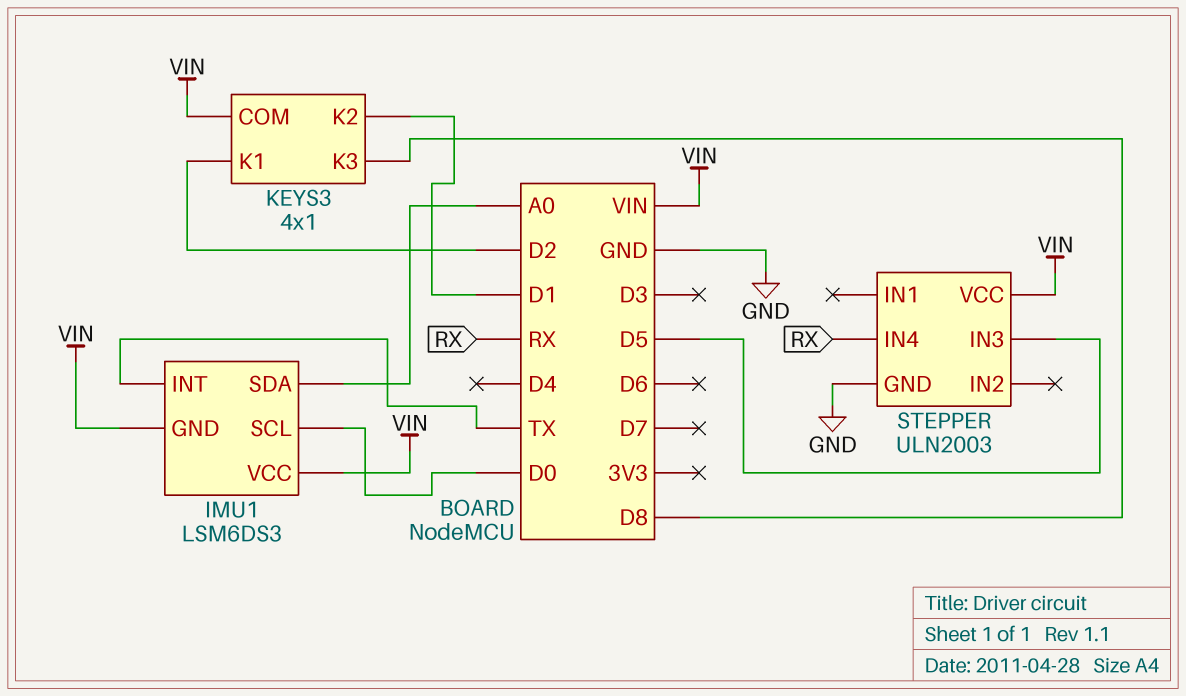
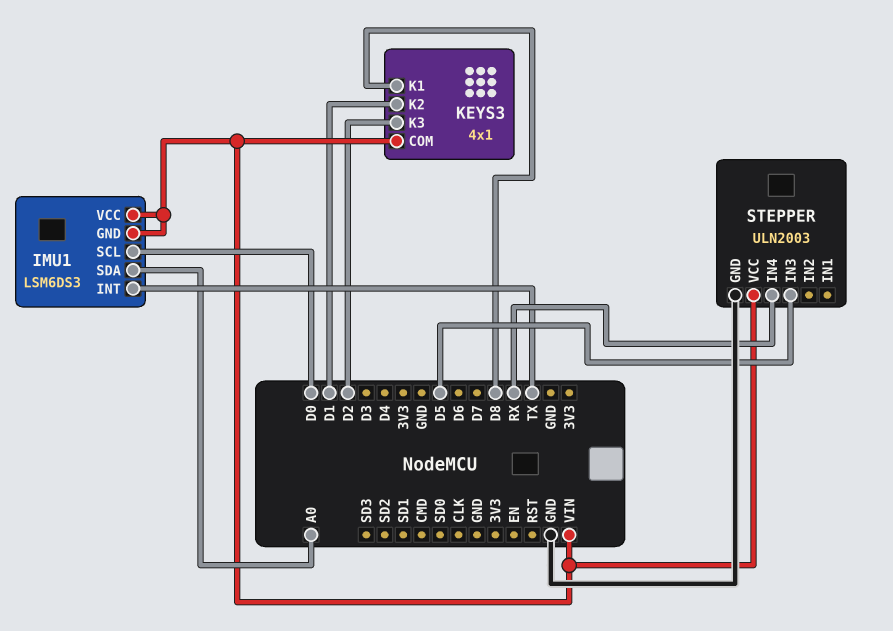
KEYS3 pin K1: D2 -> D8
KEYS3 pin K3: D8 -> D2

